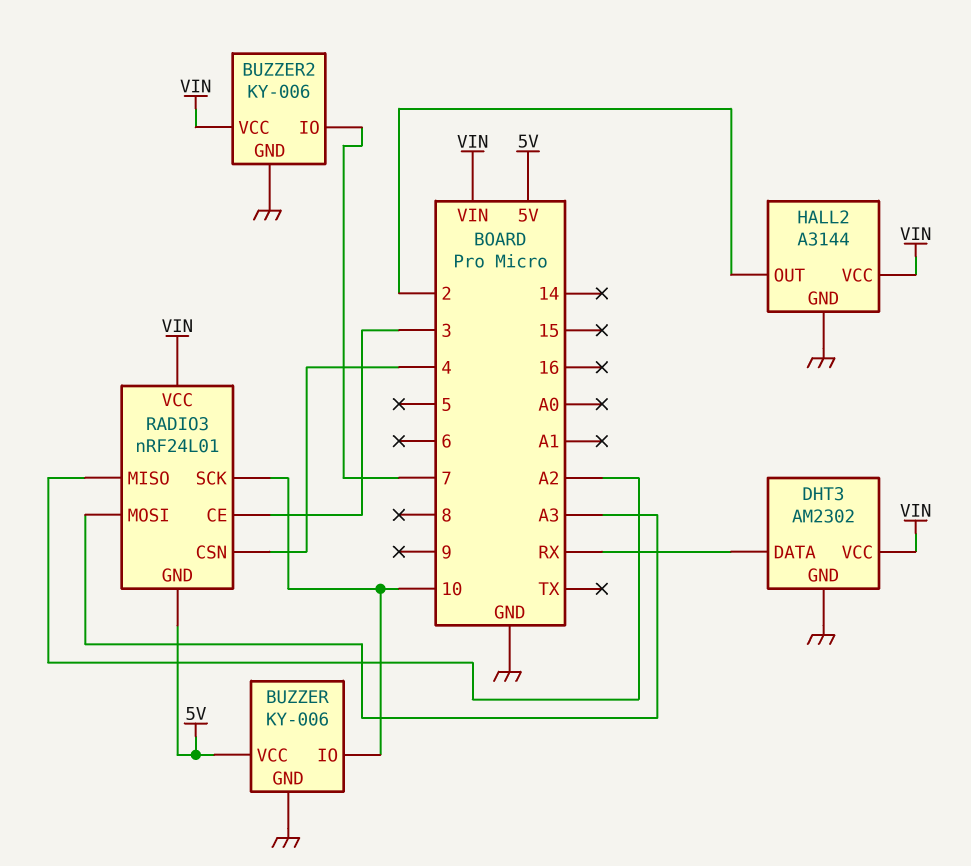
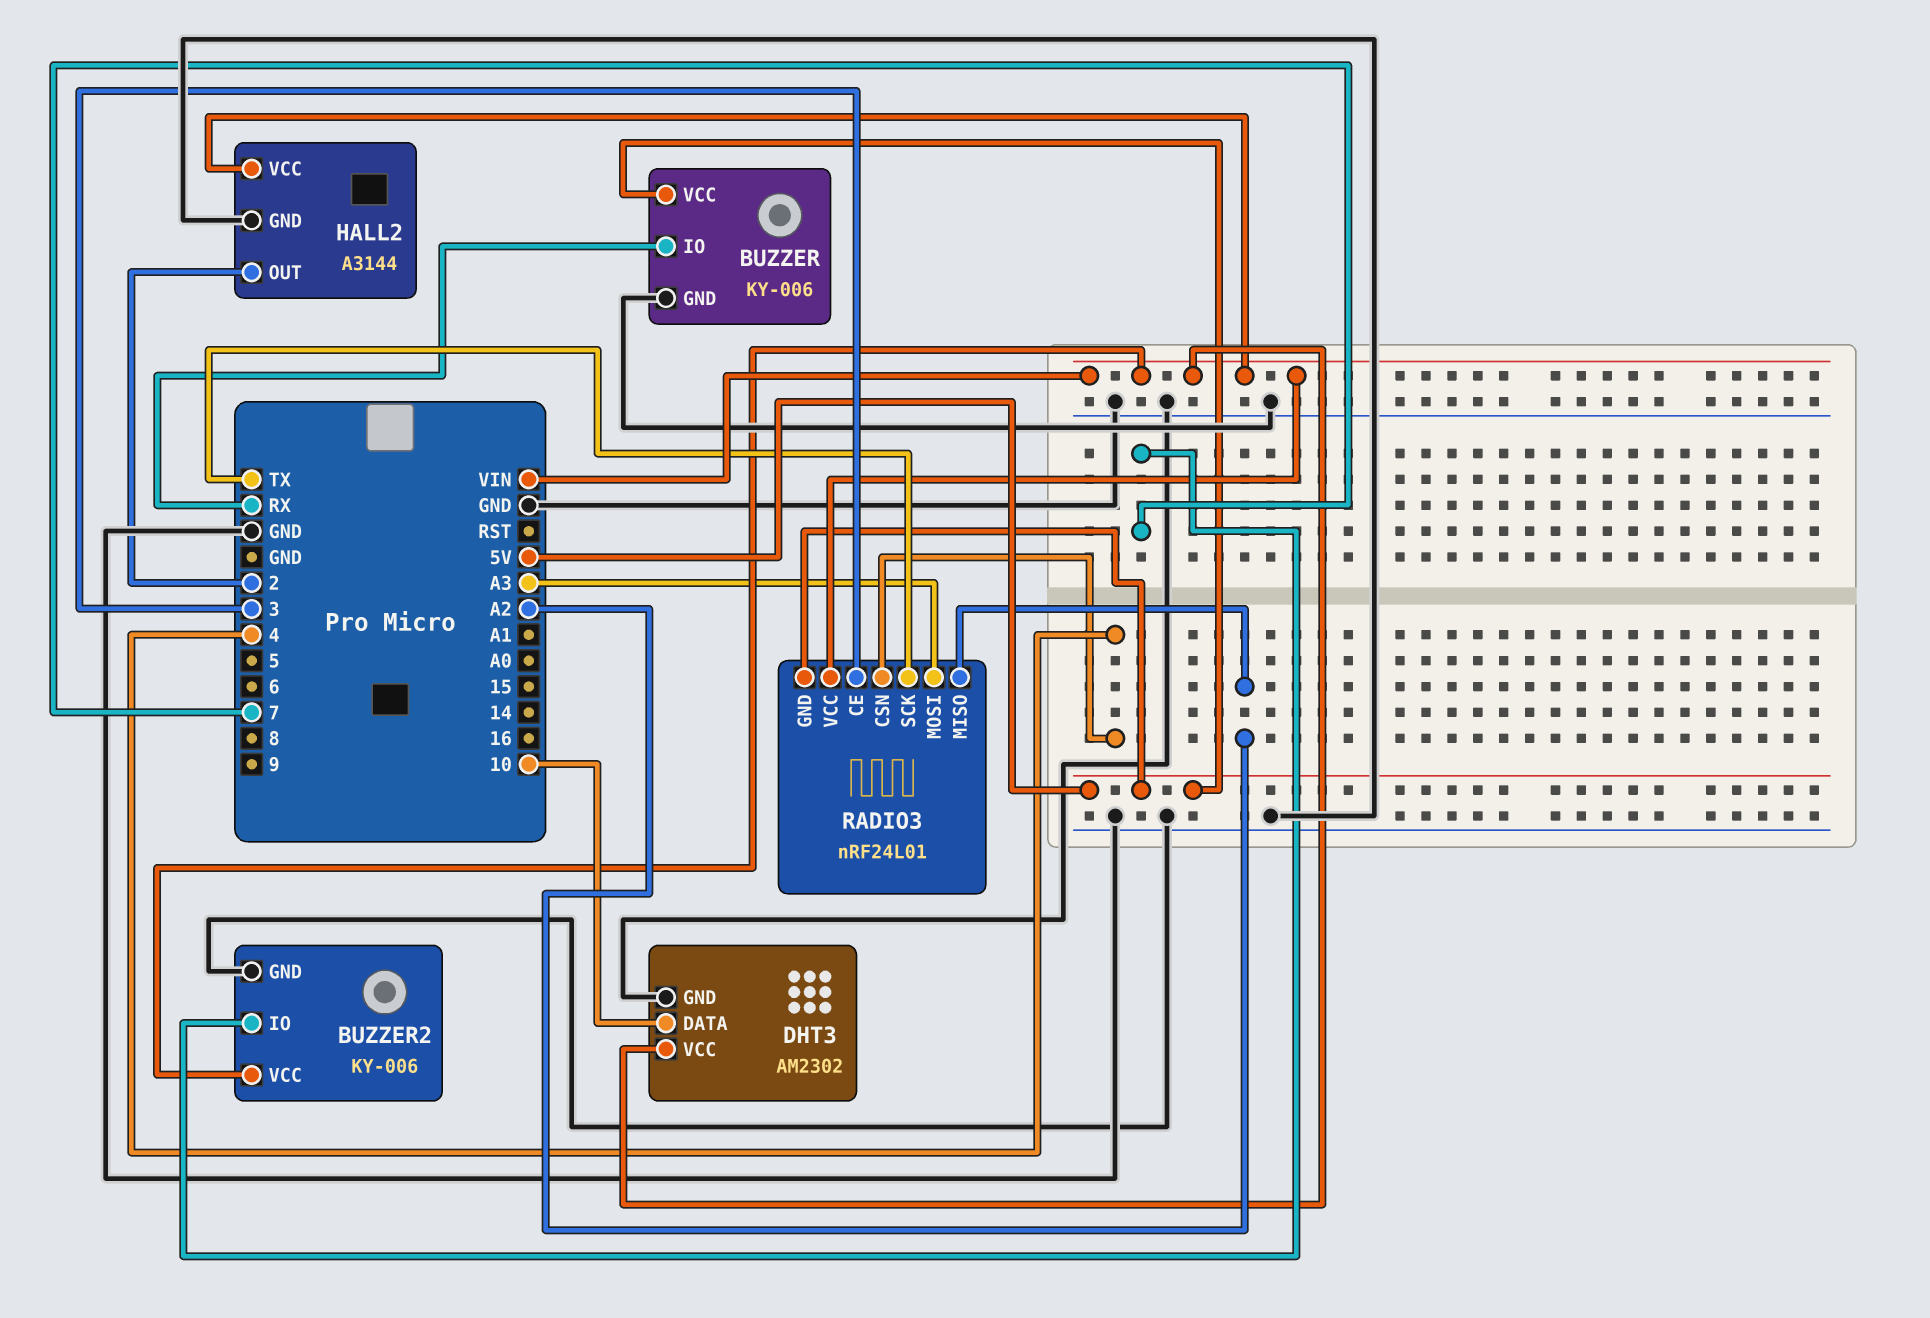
BUZZER pin IO: 10 -> RX
DHT3 pin DATA: RX -> 10
RADIO3 pin SCK: 10 -> TX

